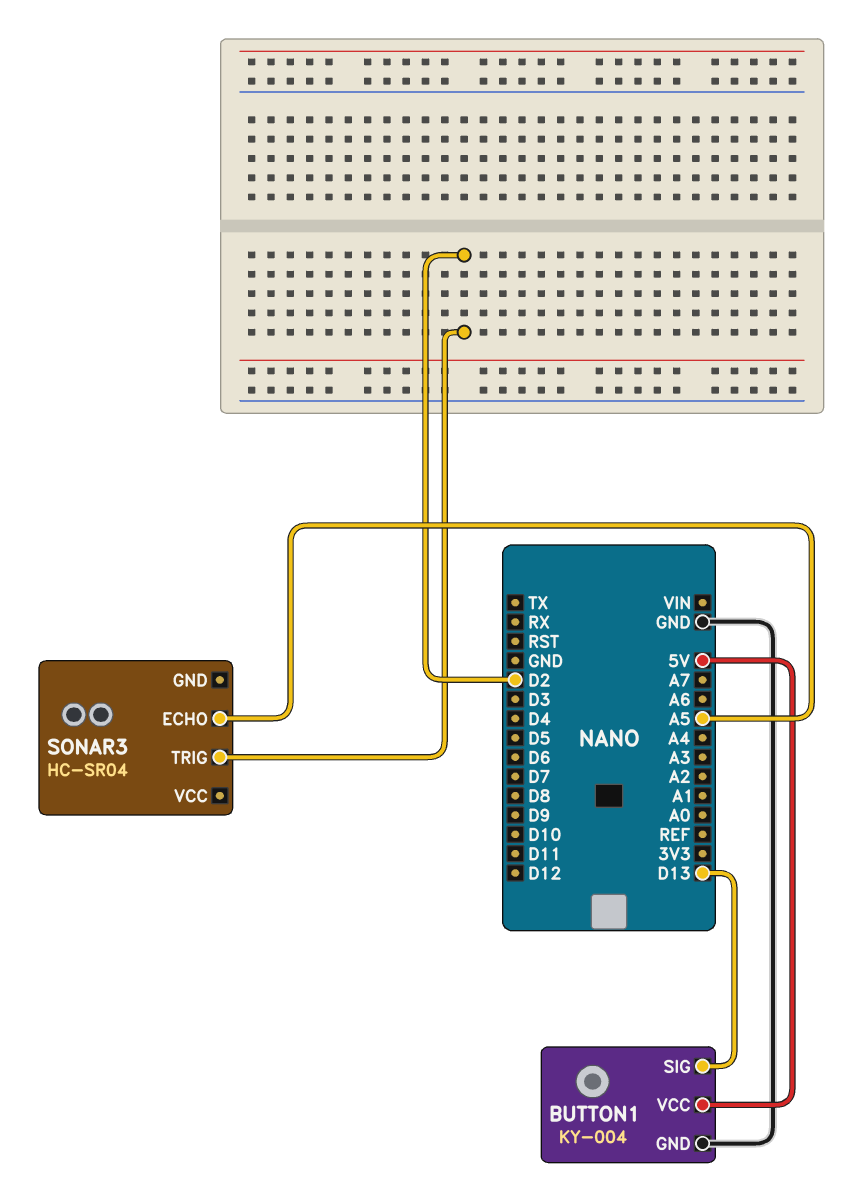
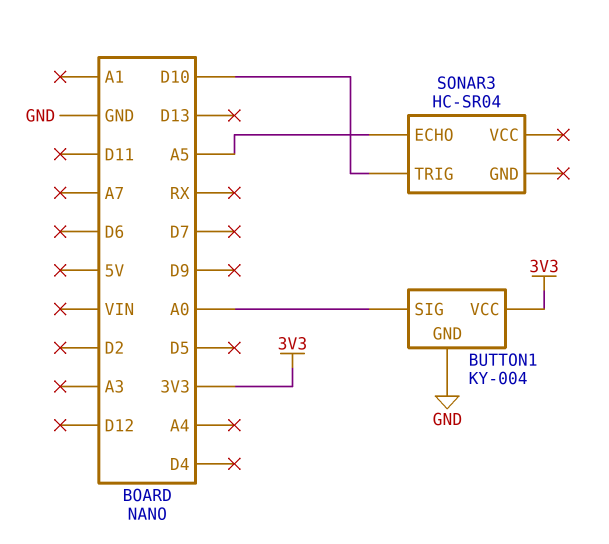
BUTTON1 pin SIG: D13 -> A0
BUTTON1 pin VCC: 5V -> 3V3
SONAR3 pin TRIG: D2 -> D10

